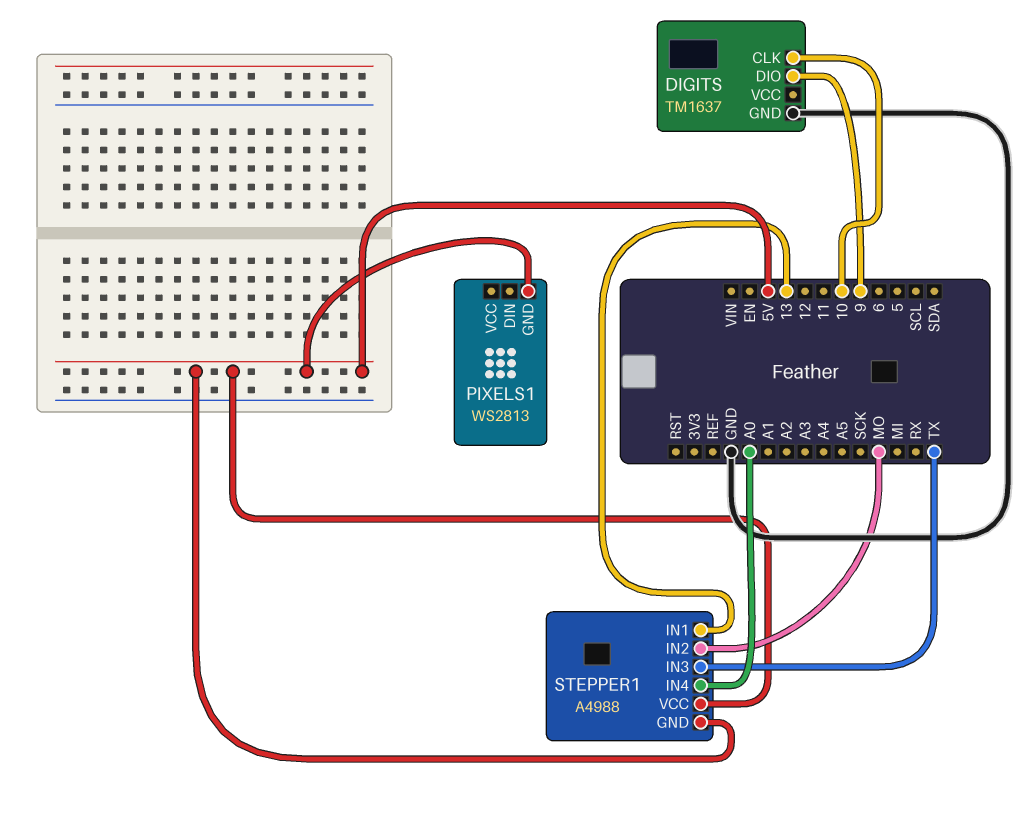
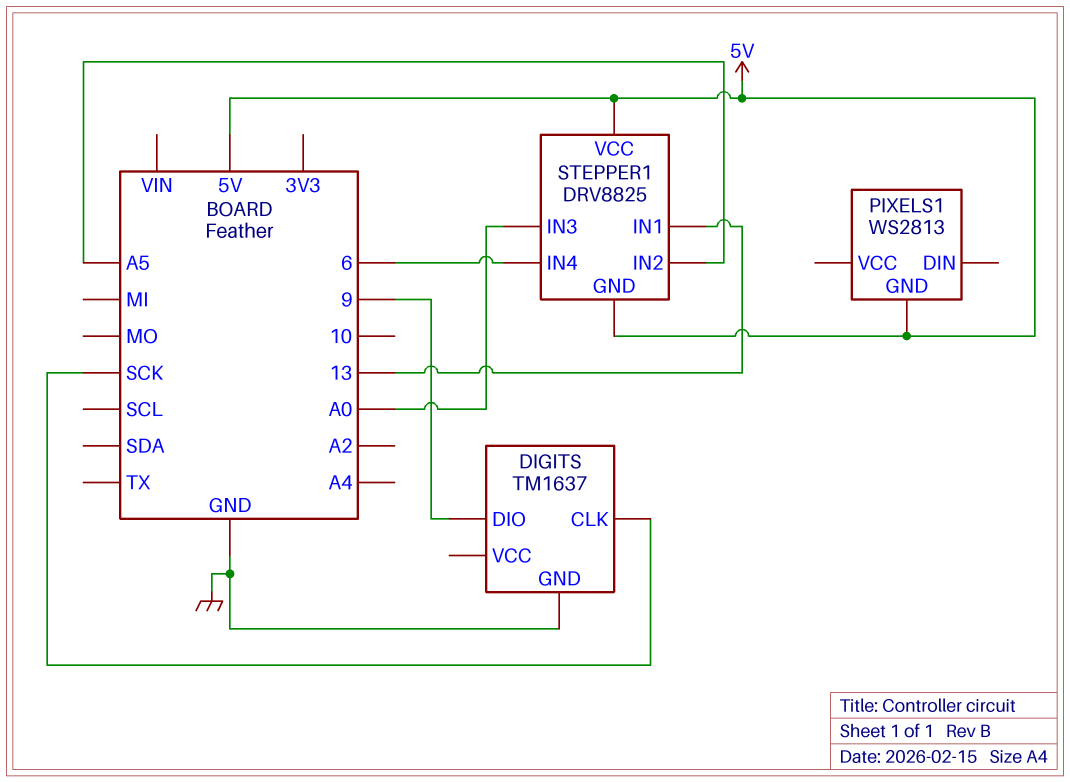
DIGITS pin CLK: 10 -> SCK
STEPPER1: A4988 -> DRV8825
STEPPER1 pin IN2: MO -> A5
STEPPER1 pin IN3: TX -> A0
STEPPER1 pin IN4: A0 -> 6

